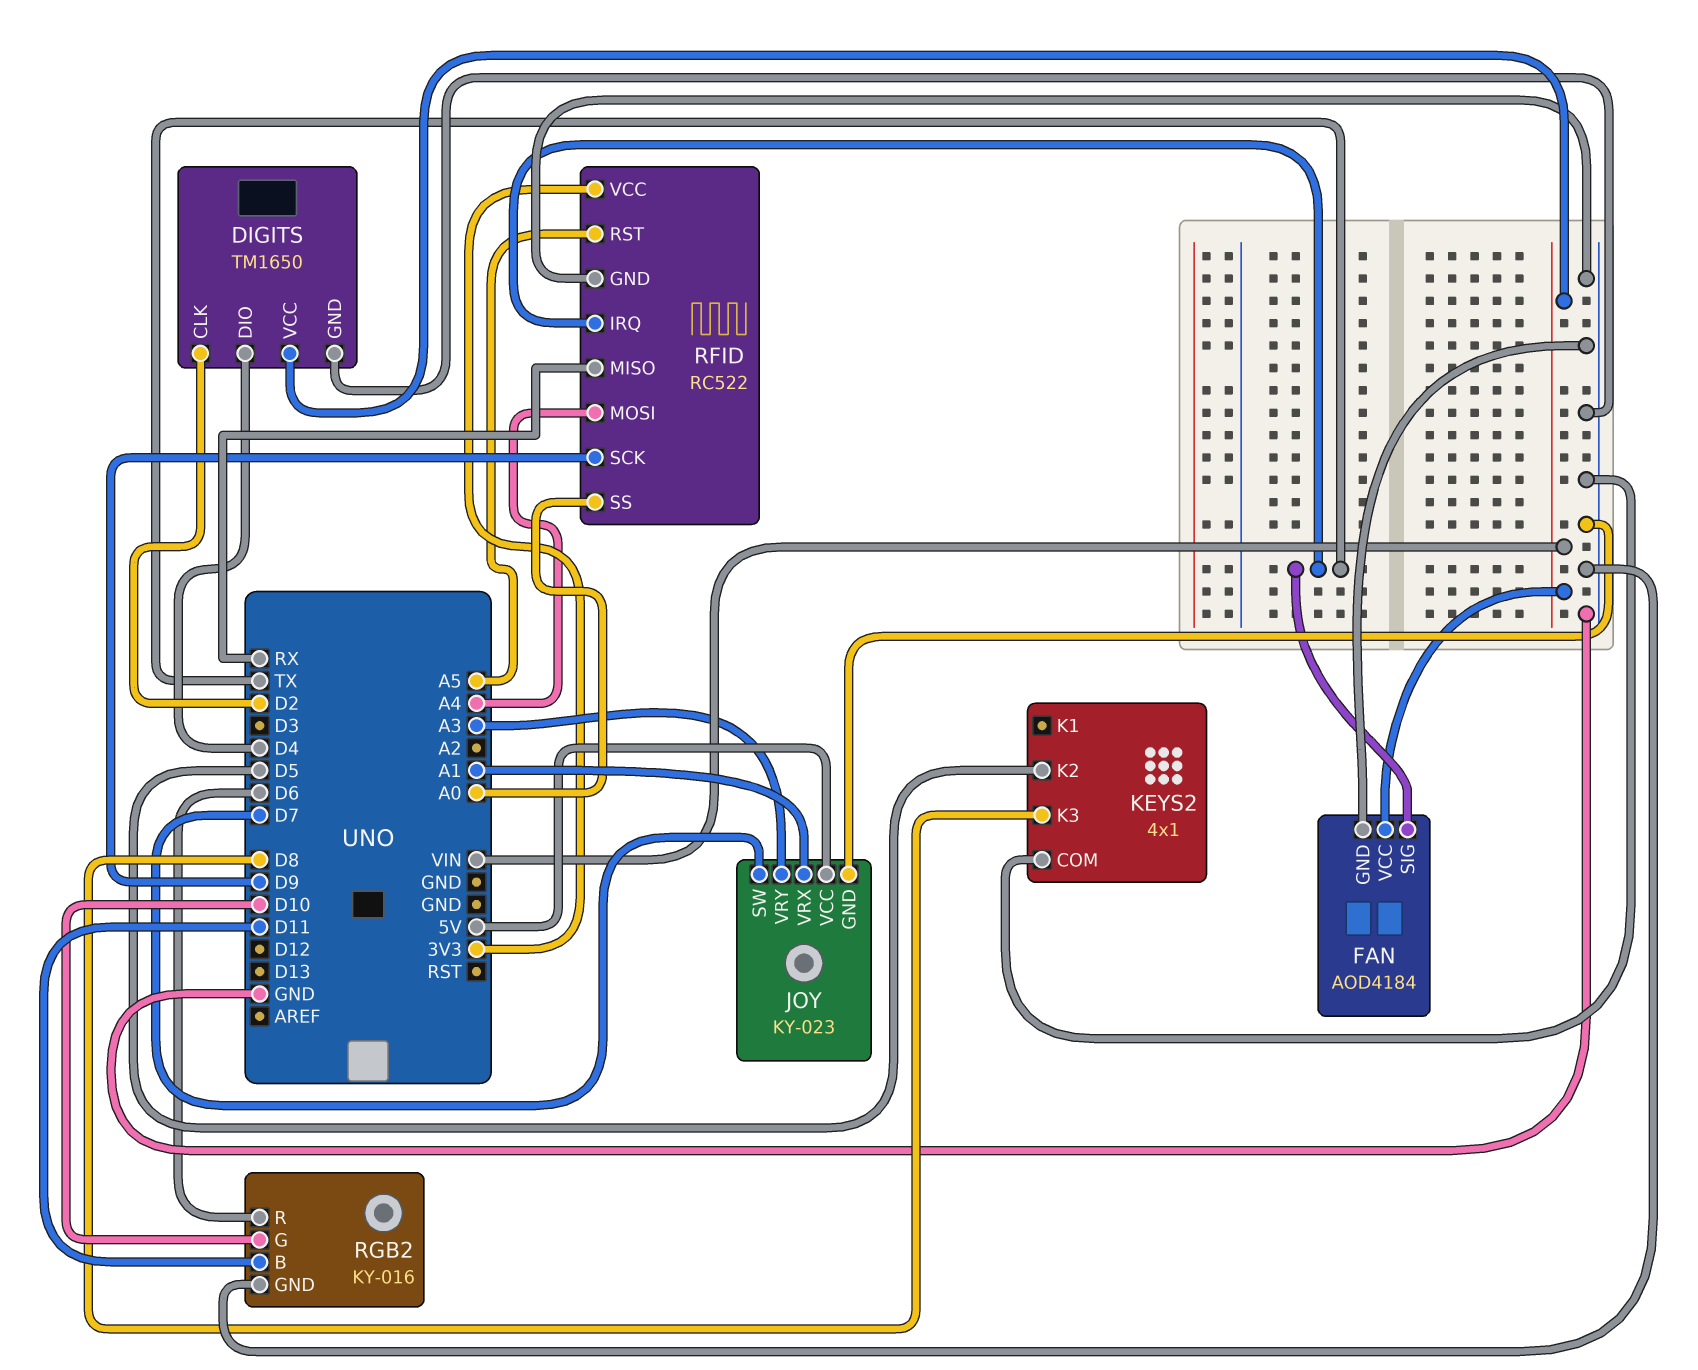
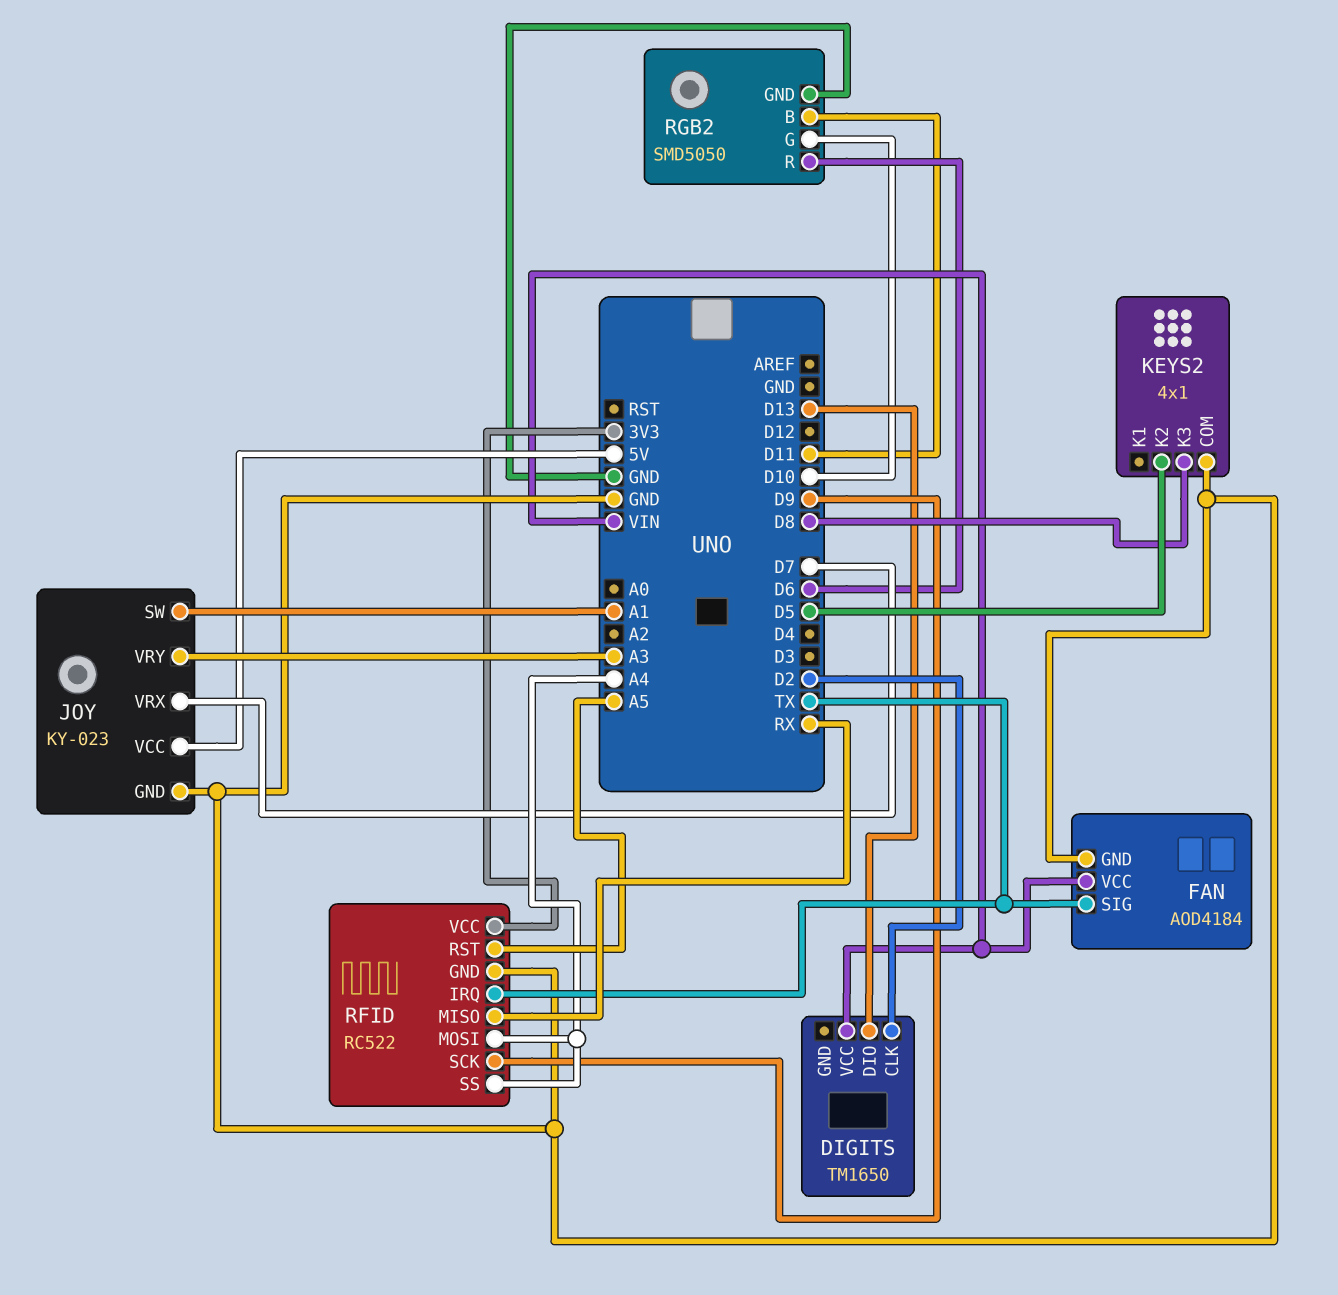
DIGITS pin DIO: D4 -> D13
DIGITS pin GND: GND -> none
JOY pin SW: D7 -> A1
JOY pin VRX: A1 -> D7
RFID pin SS: A0 -> A4
RGB2: KY-016 -> SMD5050

